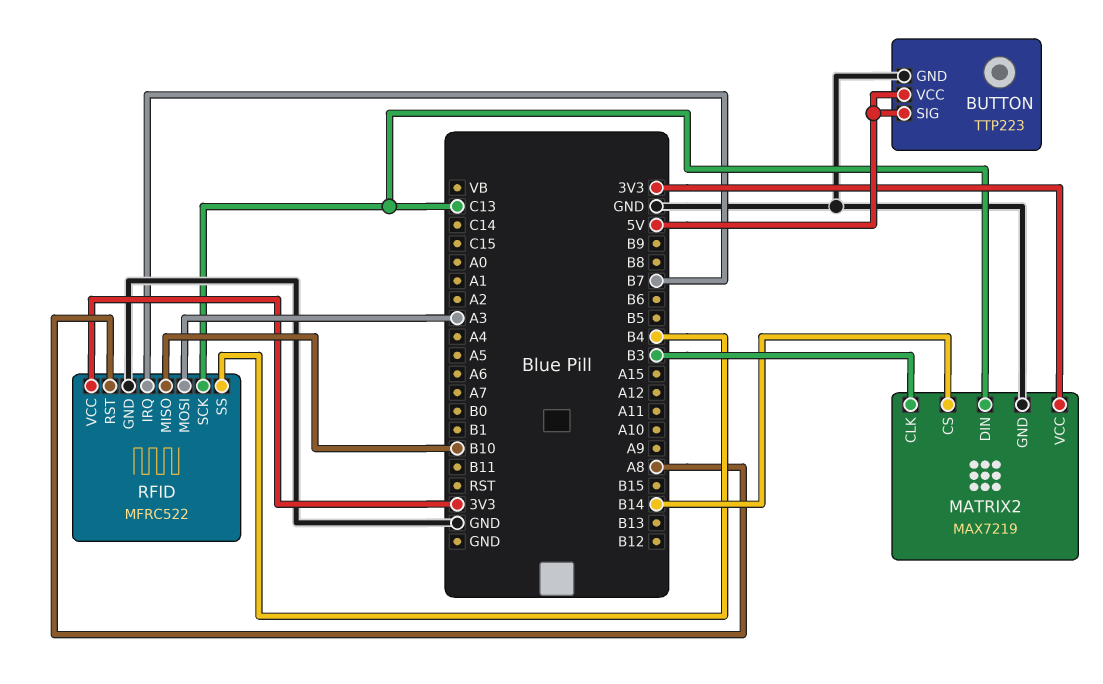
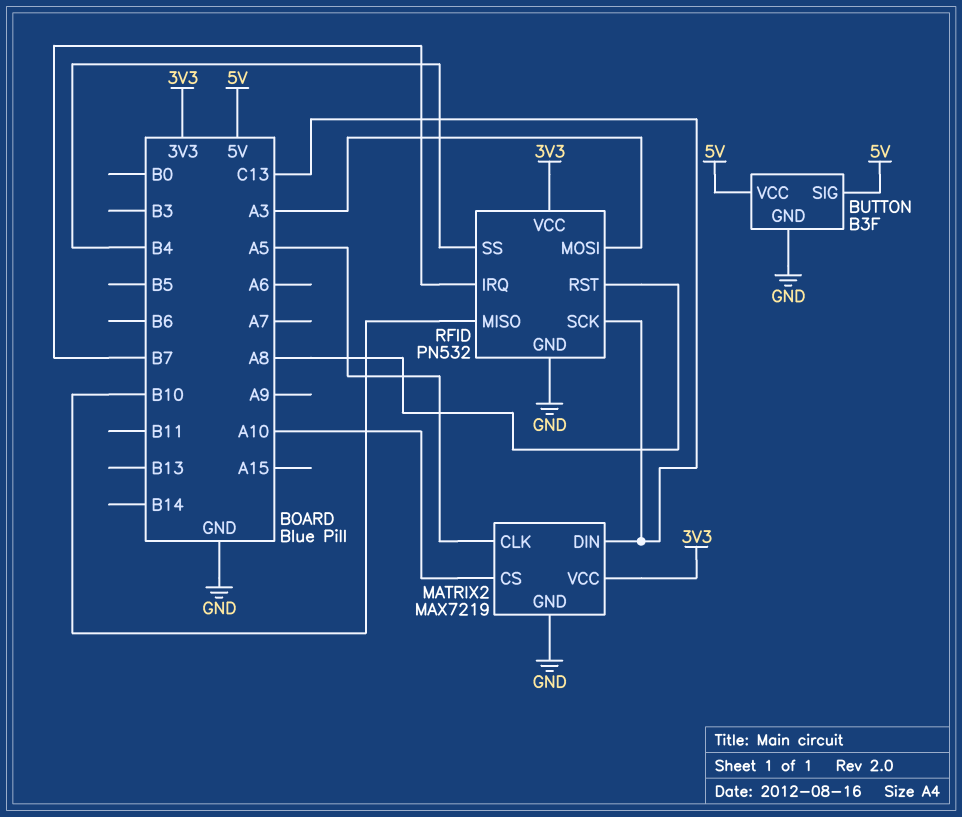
BUTTON: TTP223 -> B3F
MATRIX2 pin CLK: B3 -> A5
MATRIX2 pin CS: B14 -> A10
RFID: MFRC522 -> PN532

